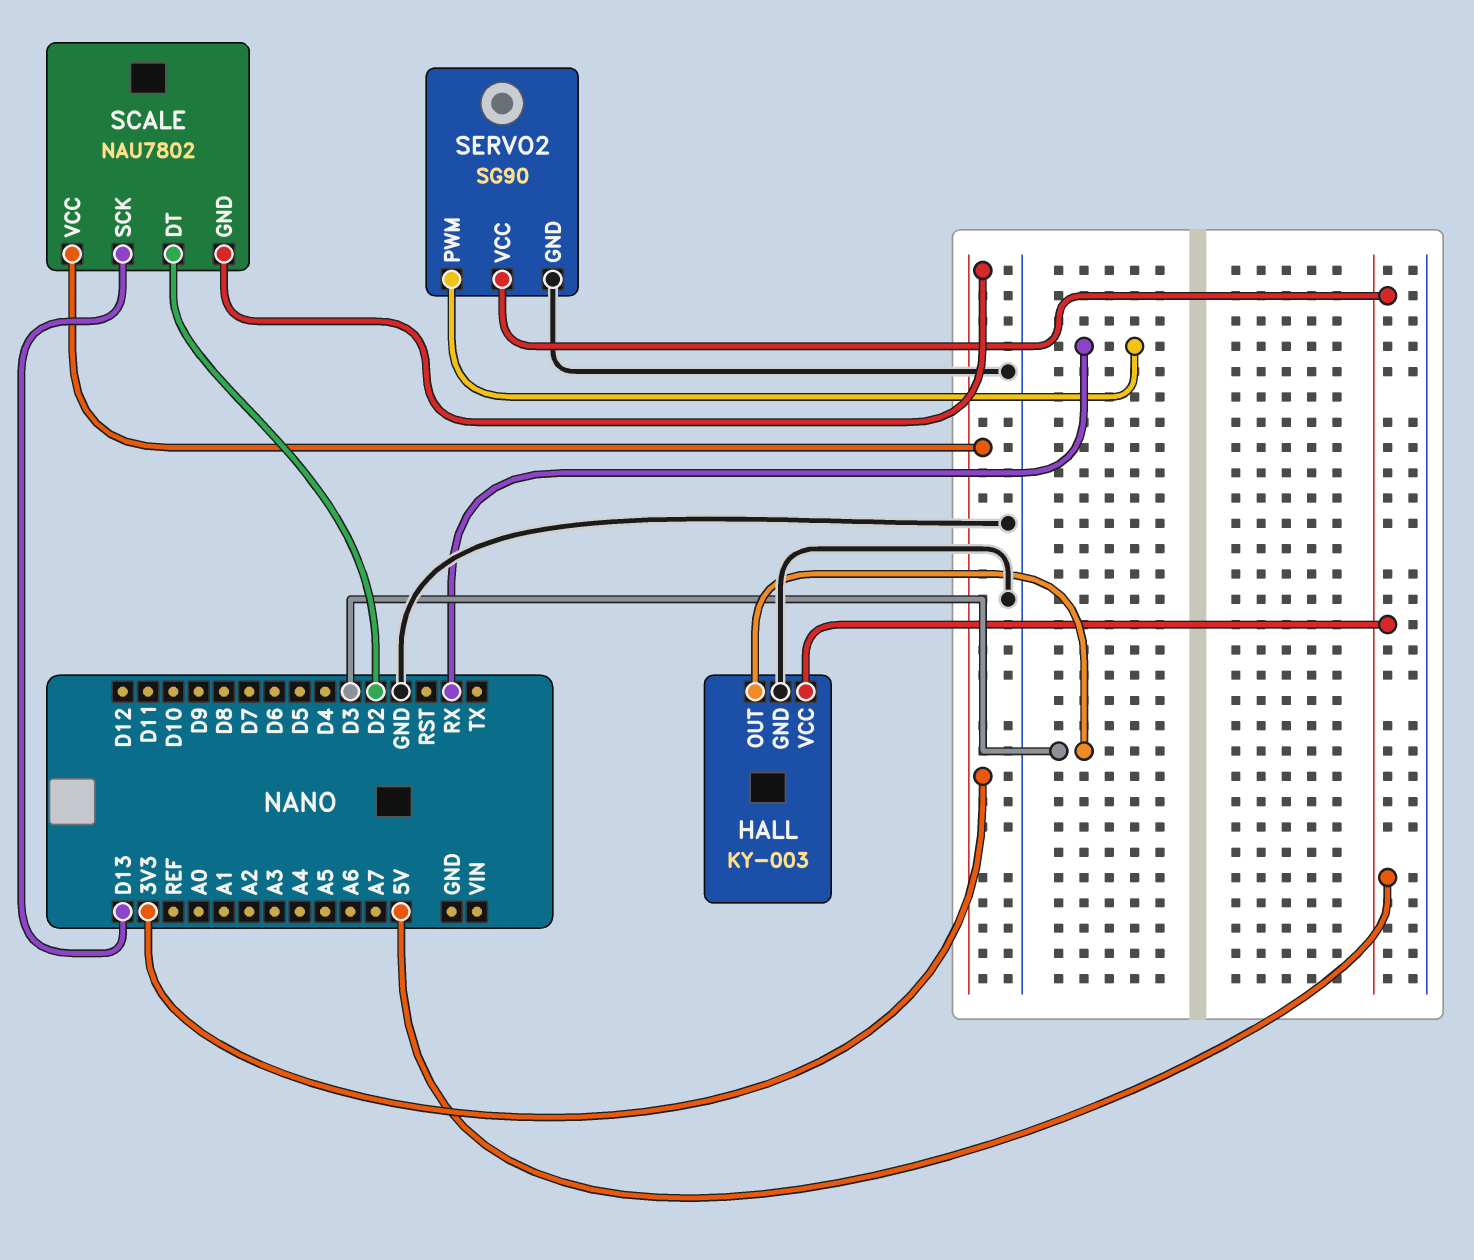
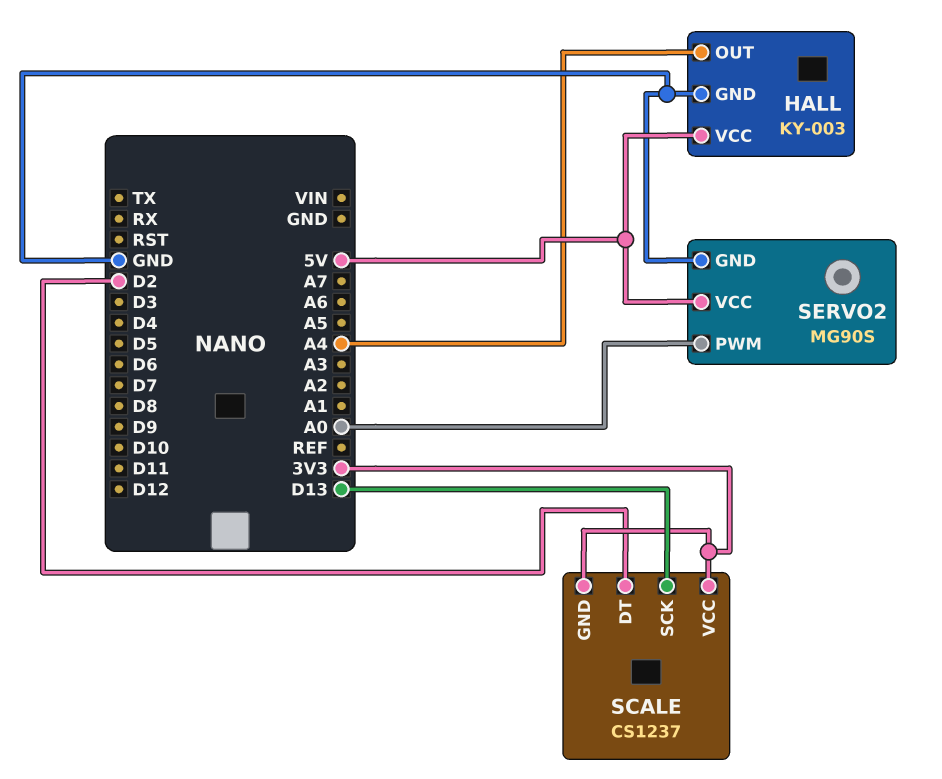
HALL pin OUT: D3 -> A4
SCALE: NAU7802 -> CS1237
SERVO2: SG90 -> MG90S
SERVO2 pin PWM: RX -> A0

